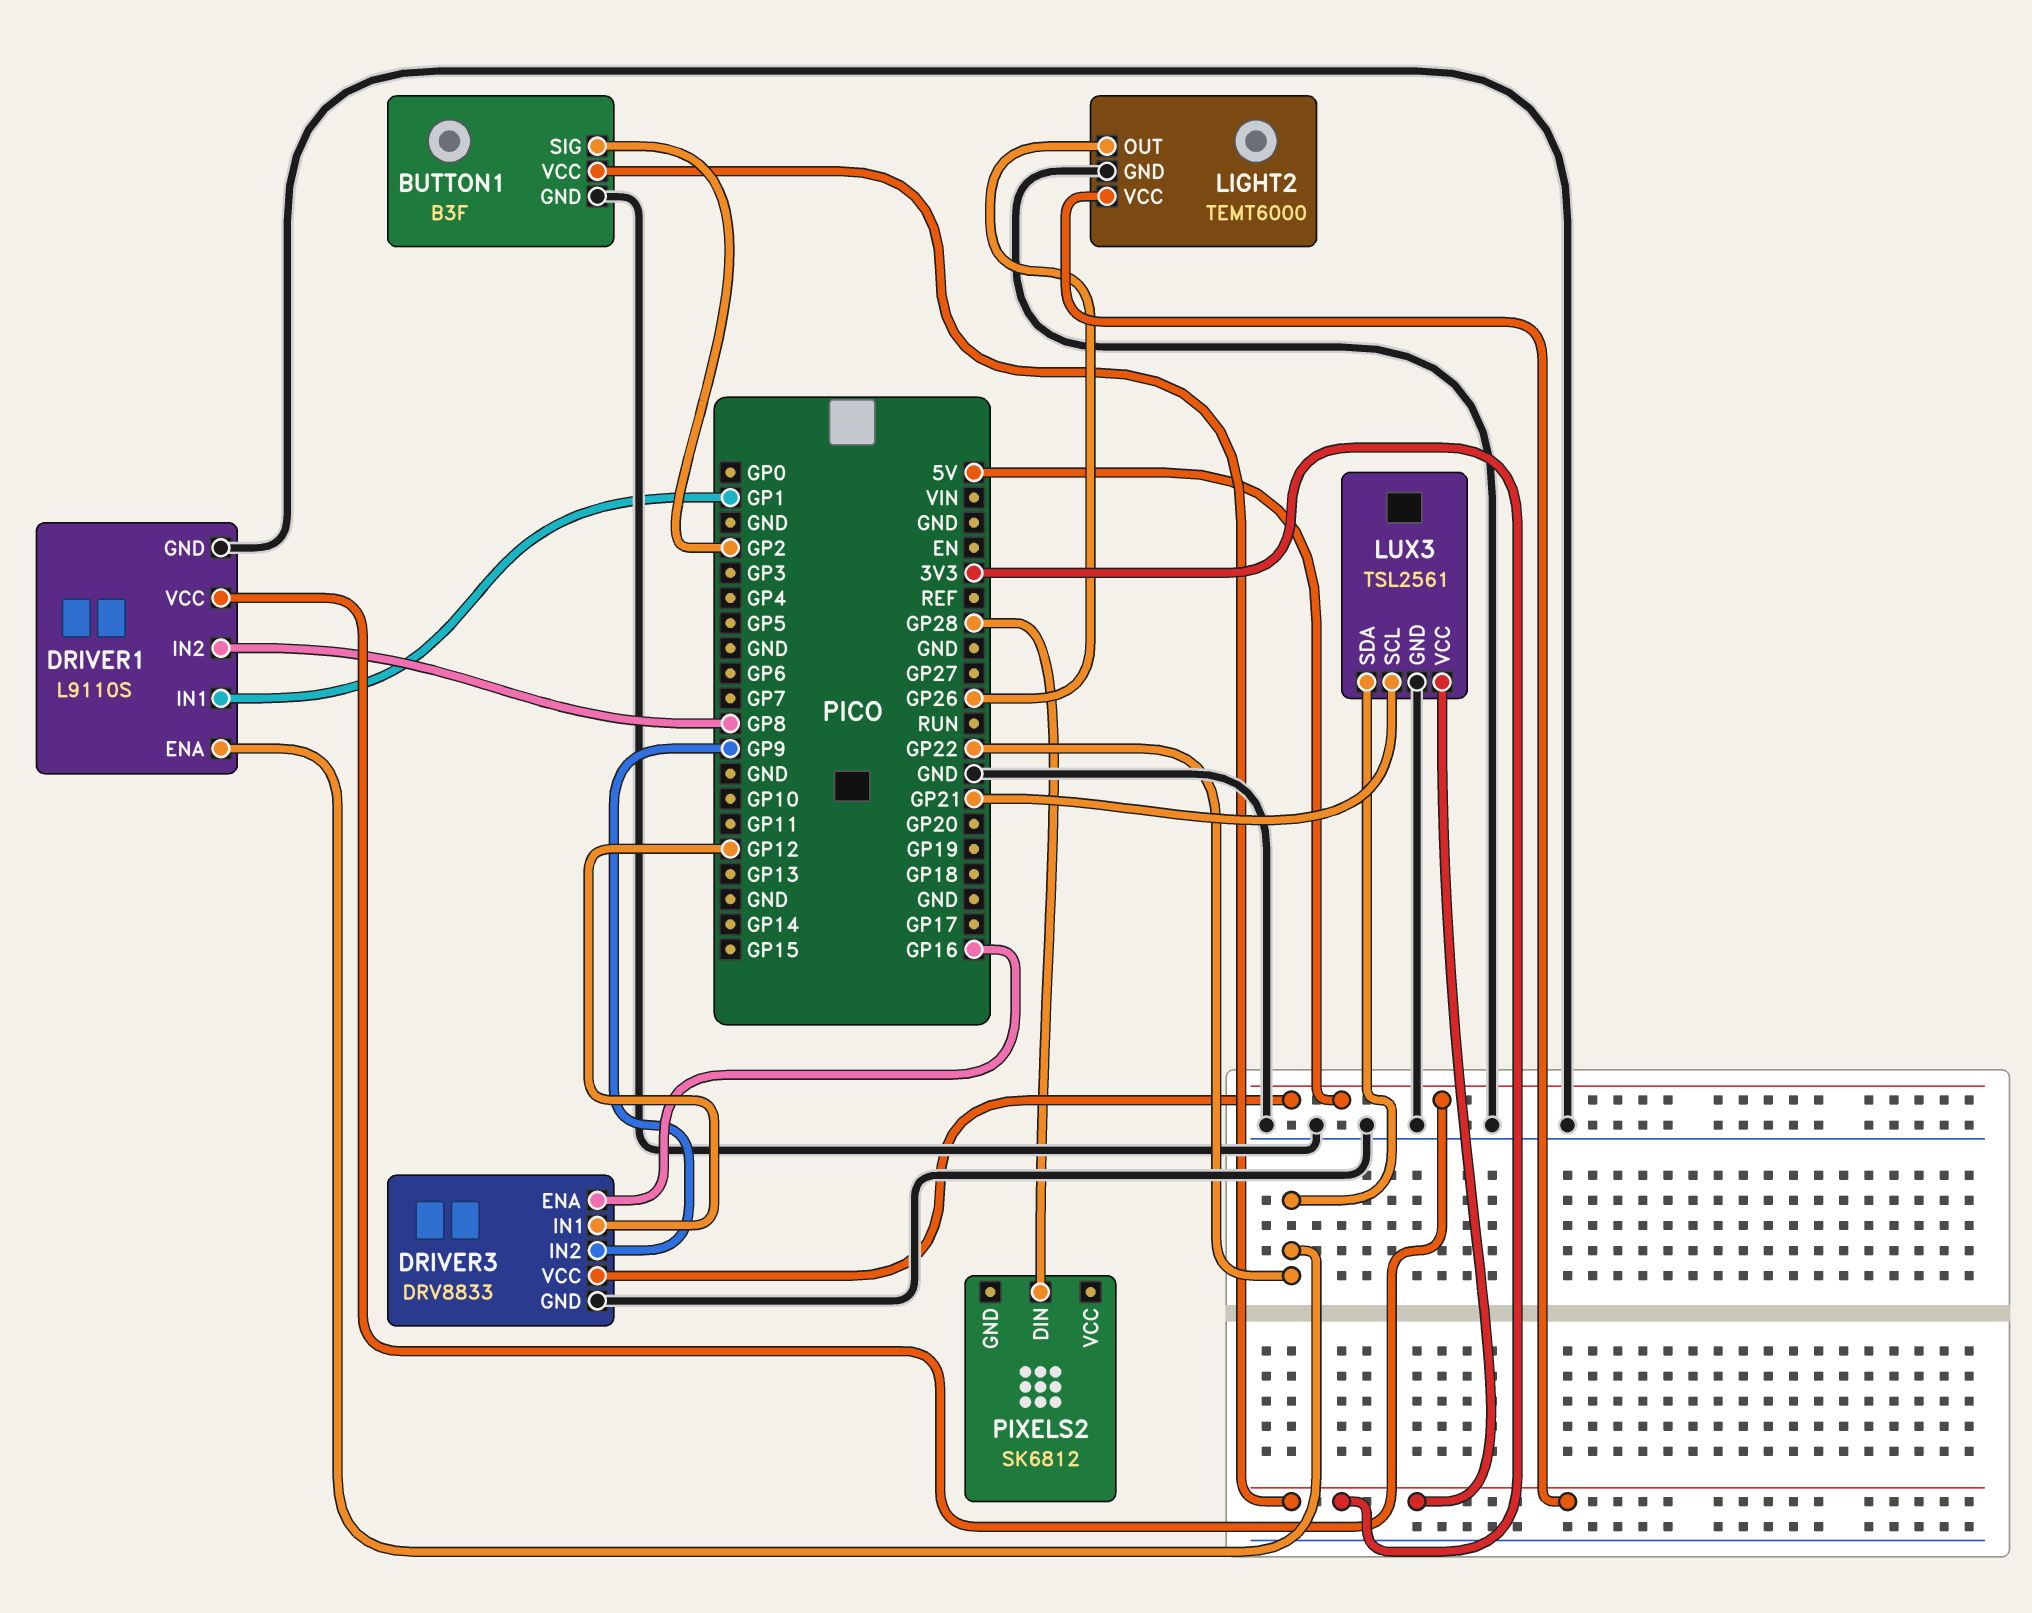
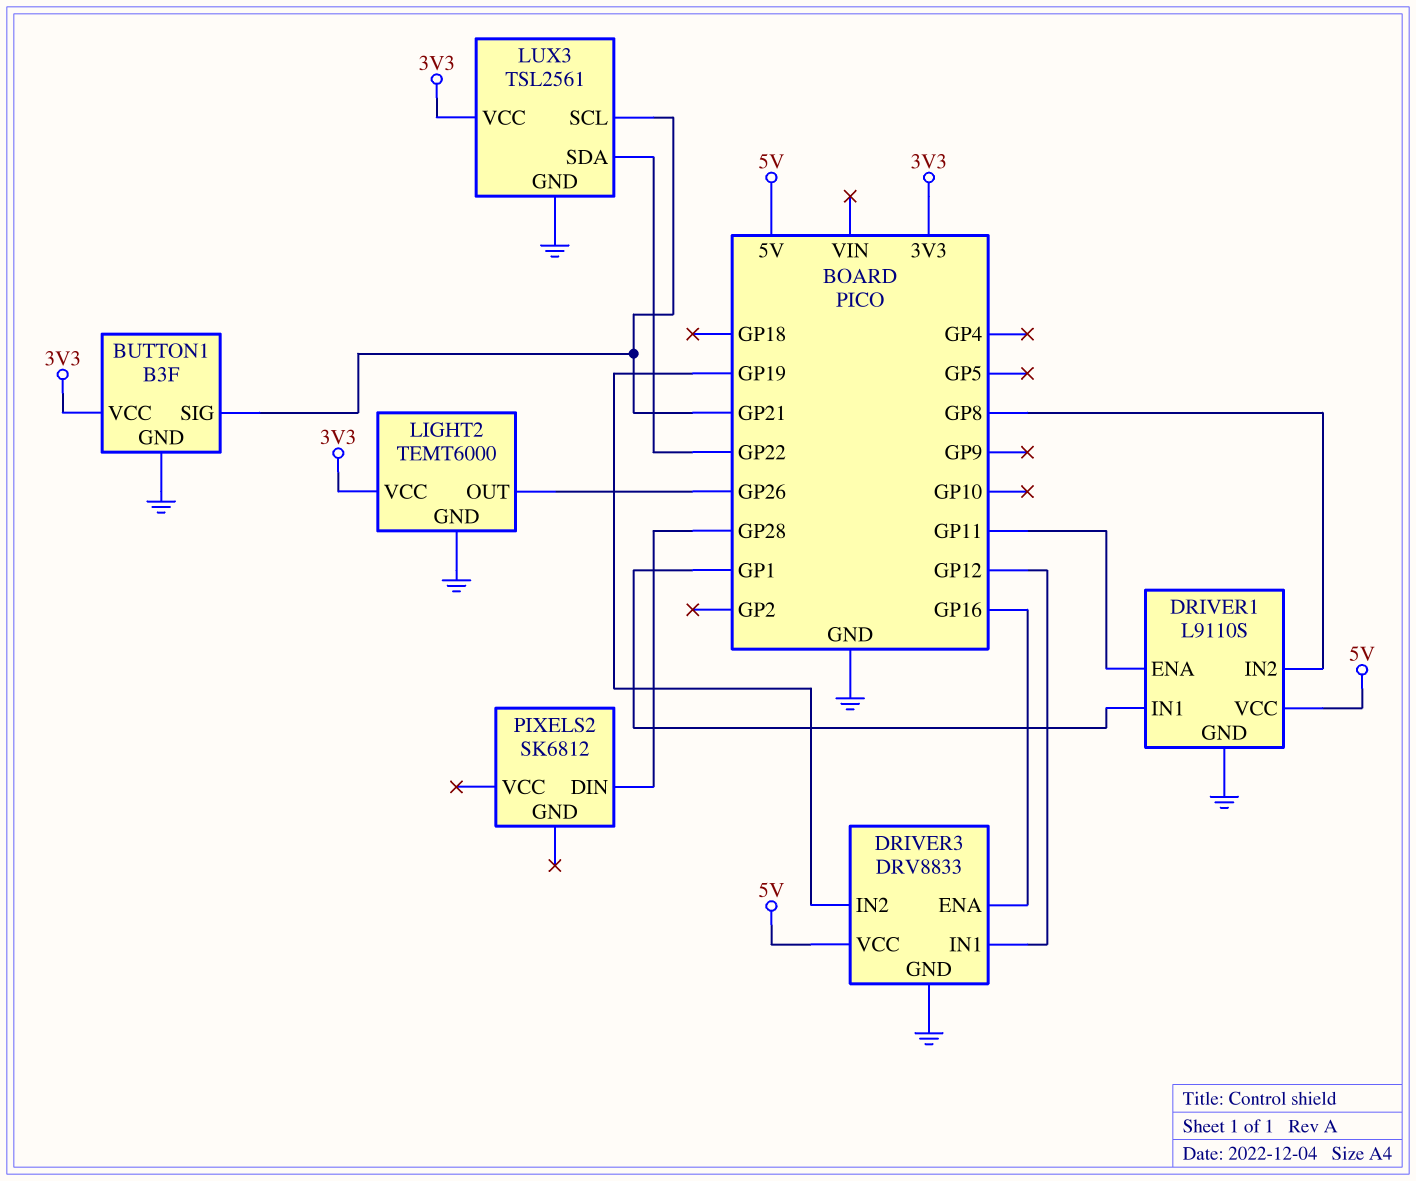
BUTTON1 pin SIG: GP2 -> GP21
DRIVER1 pin ENA: GP22 -> GP11
DRIVER3 pin IN2: GP9 -> GP19

